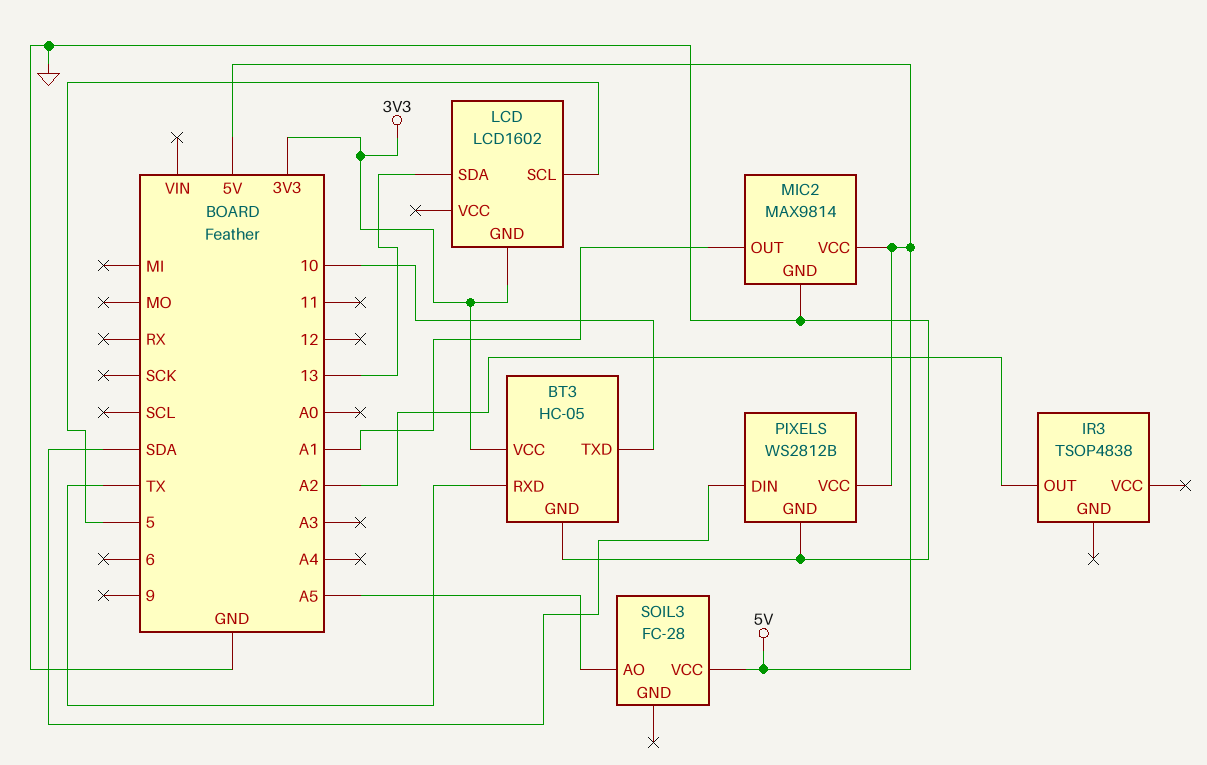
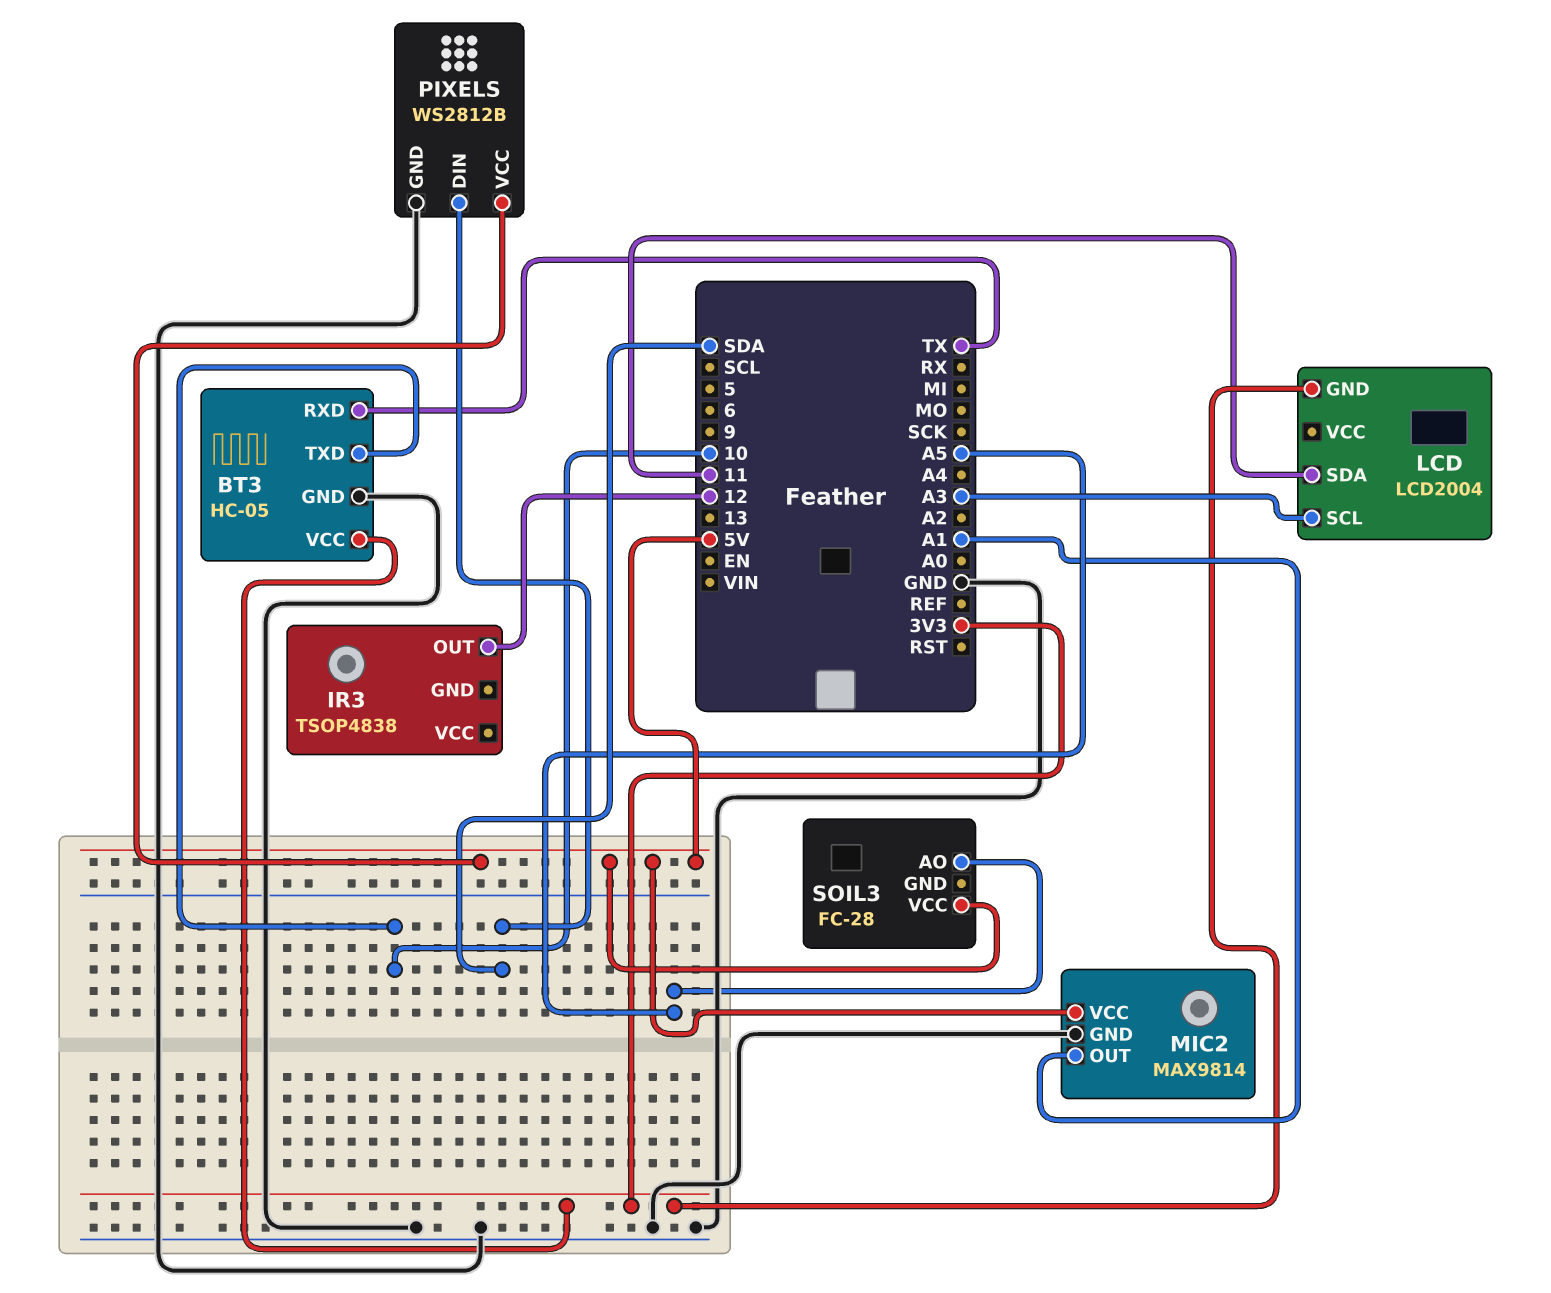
IR3 pin OUT: A2 -> 12
LCD: LCD1602 -> LCD2004
LCD pin SCL: 5 -> A3
LCD pin SDA: 13 -> 11

